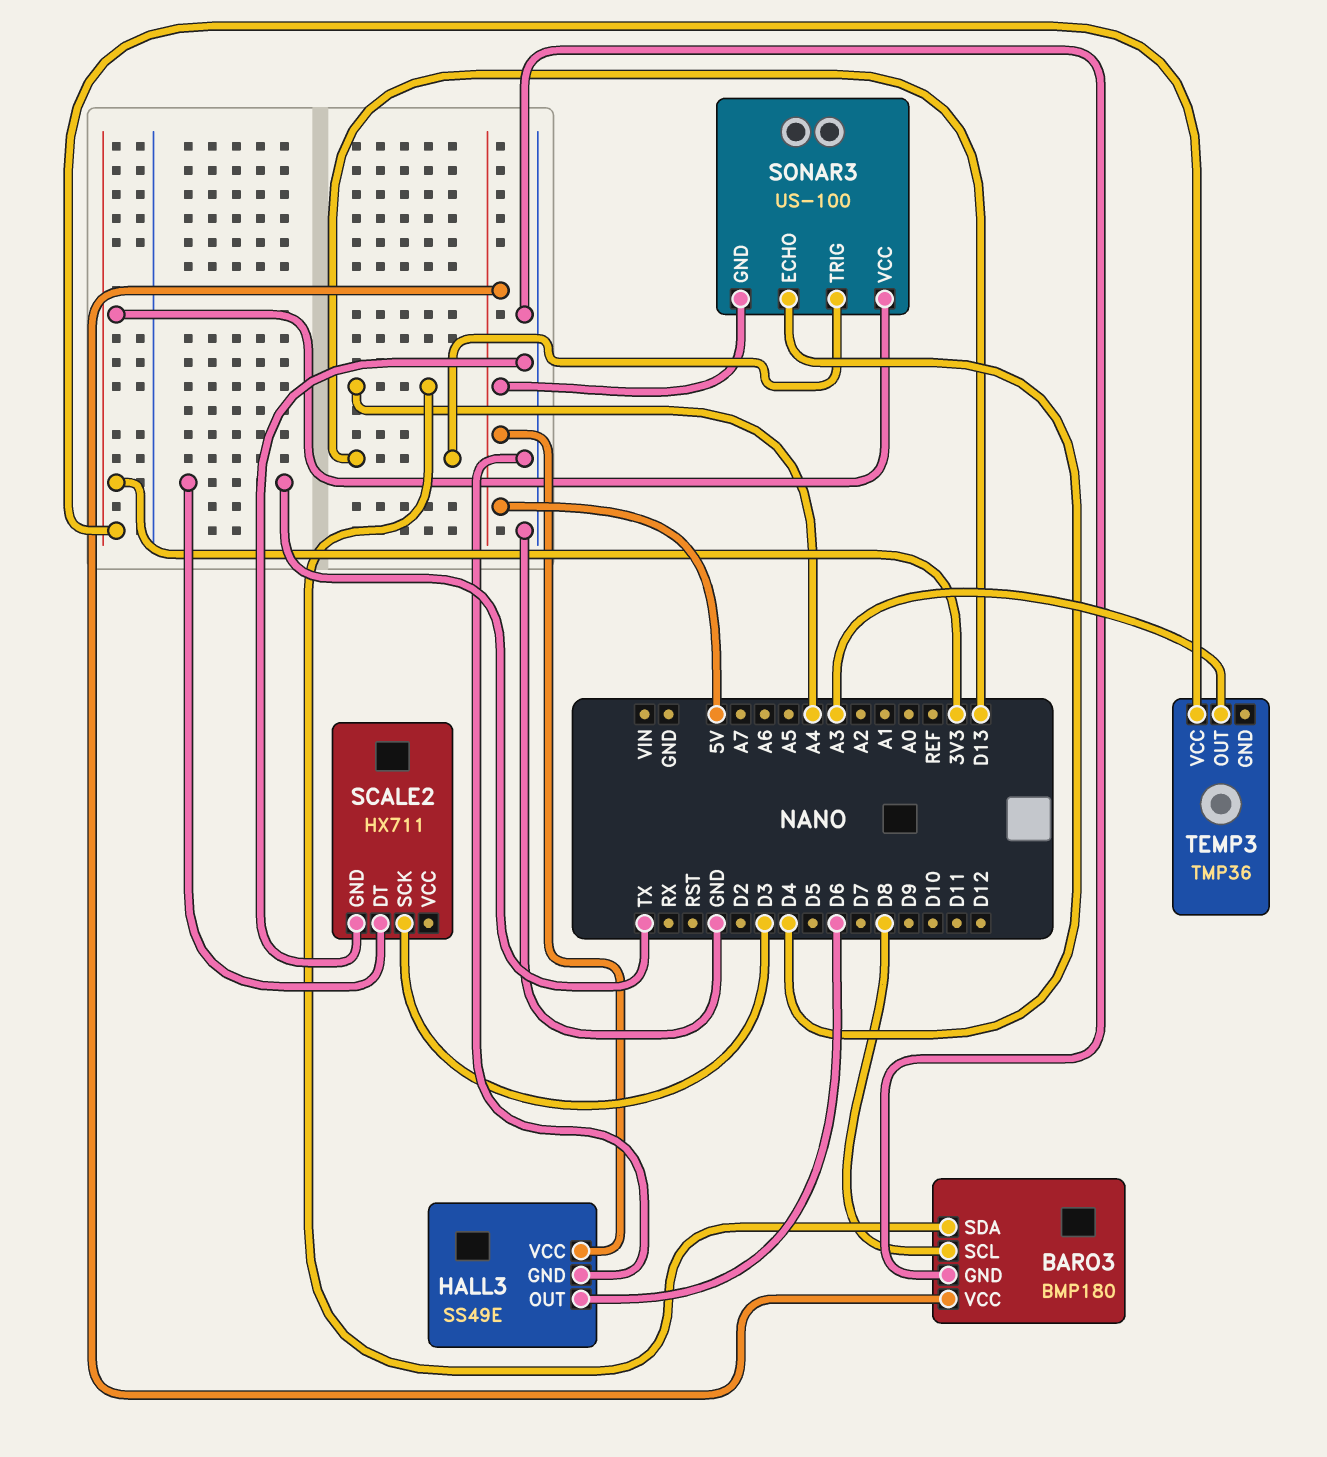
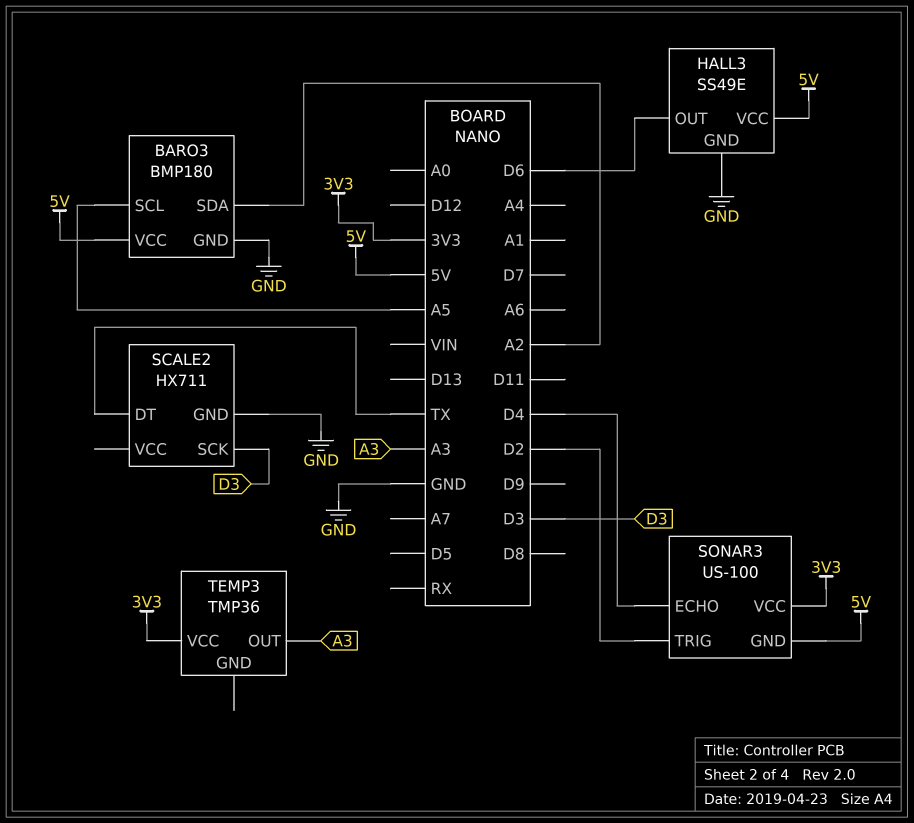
BARO3 pin SCL: D8 -> A5
BARO3 pin SDA: A4 -> A2
SONAR3 pin TRIG: D13 -> D2

